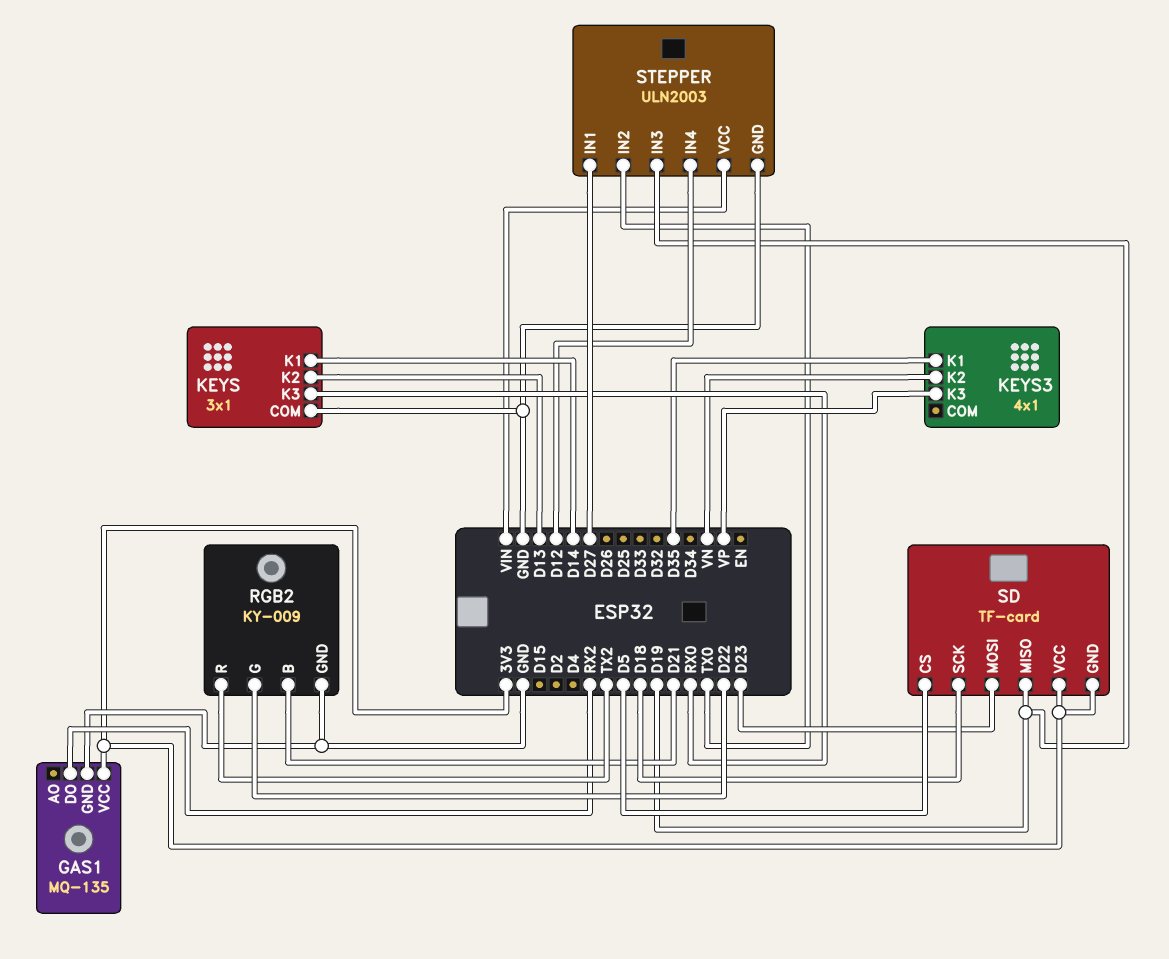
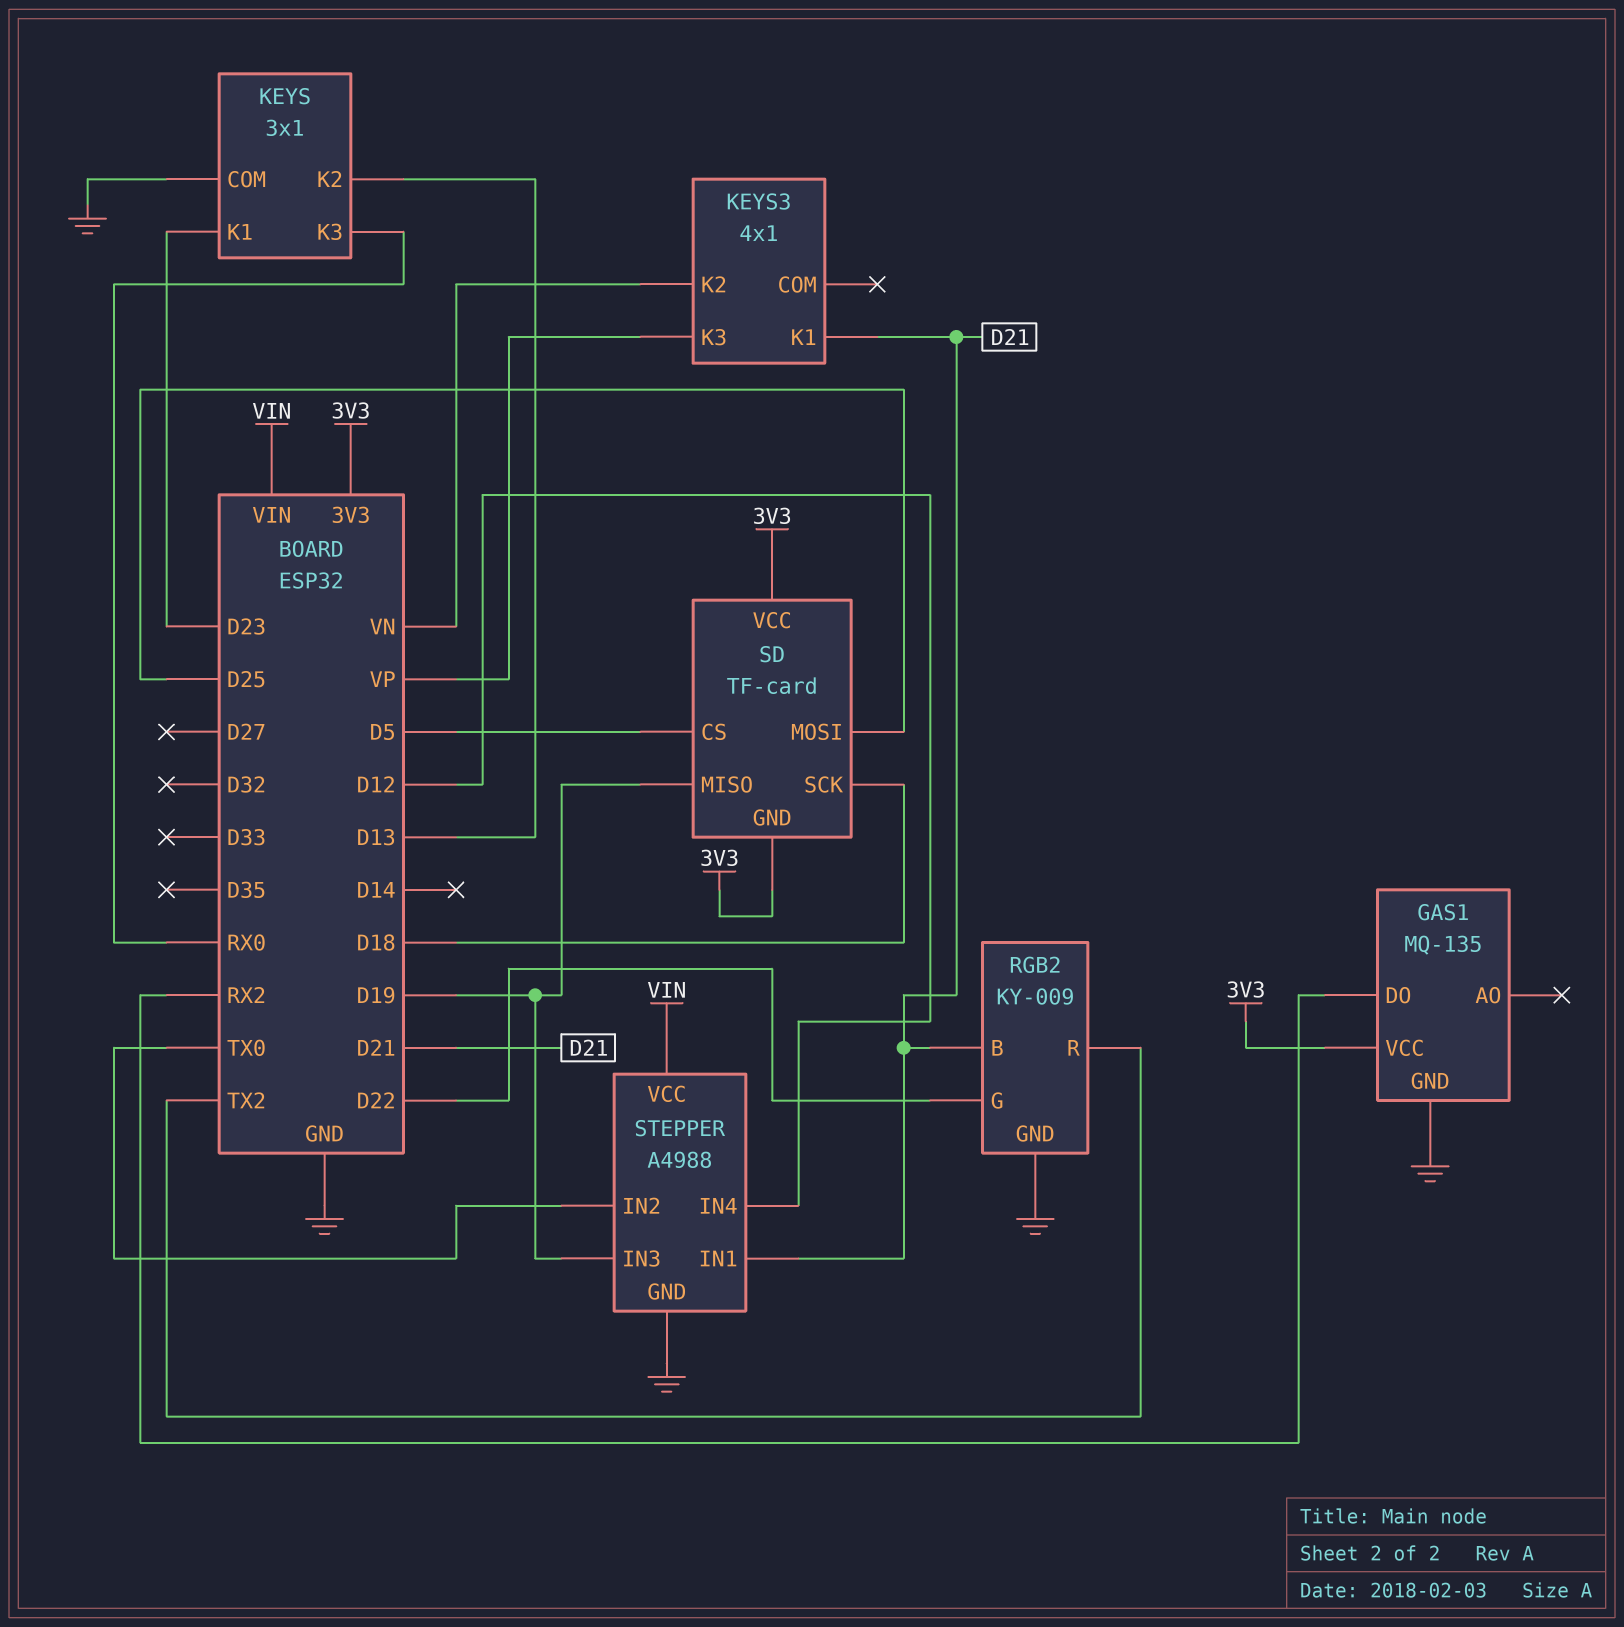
KEYS pin K1: D14 -> D23
KEYS3 pin K1: D35 -> D21
SD pin MOSI: D23 -> D25
STEPPER: ULN2003 -> A4988
STEPPER pin IN1: D27 -> D21

